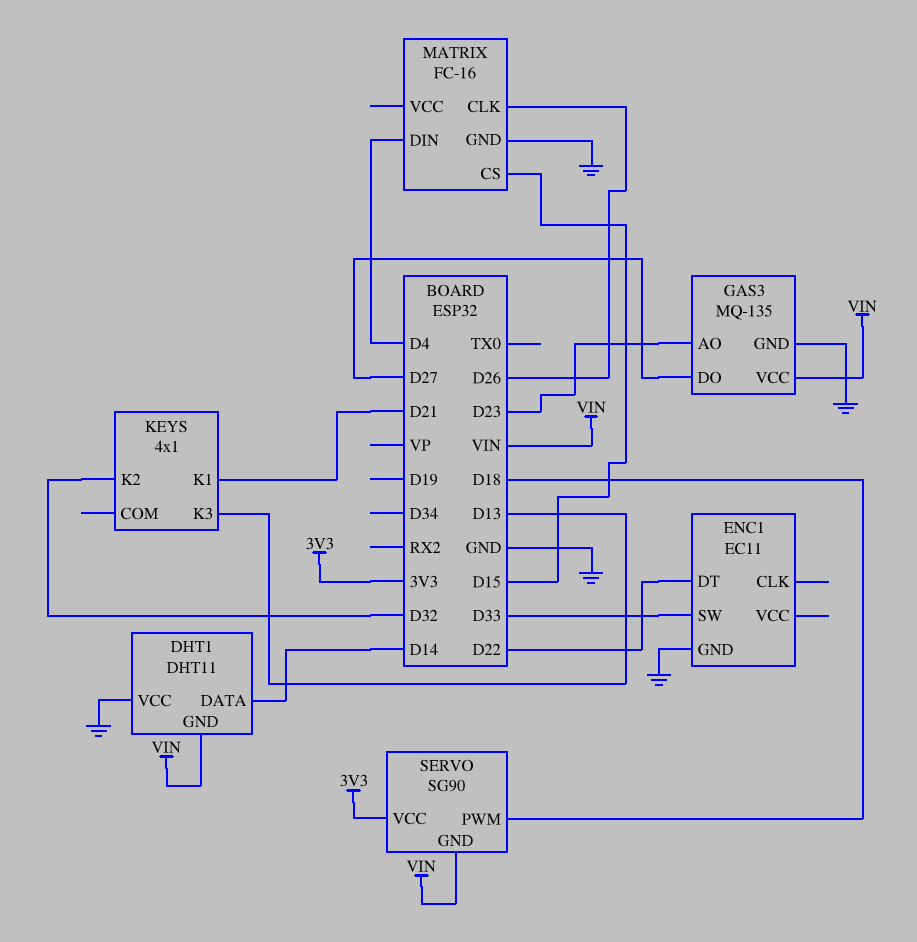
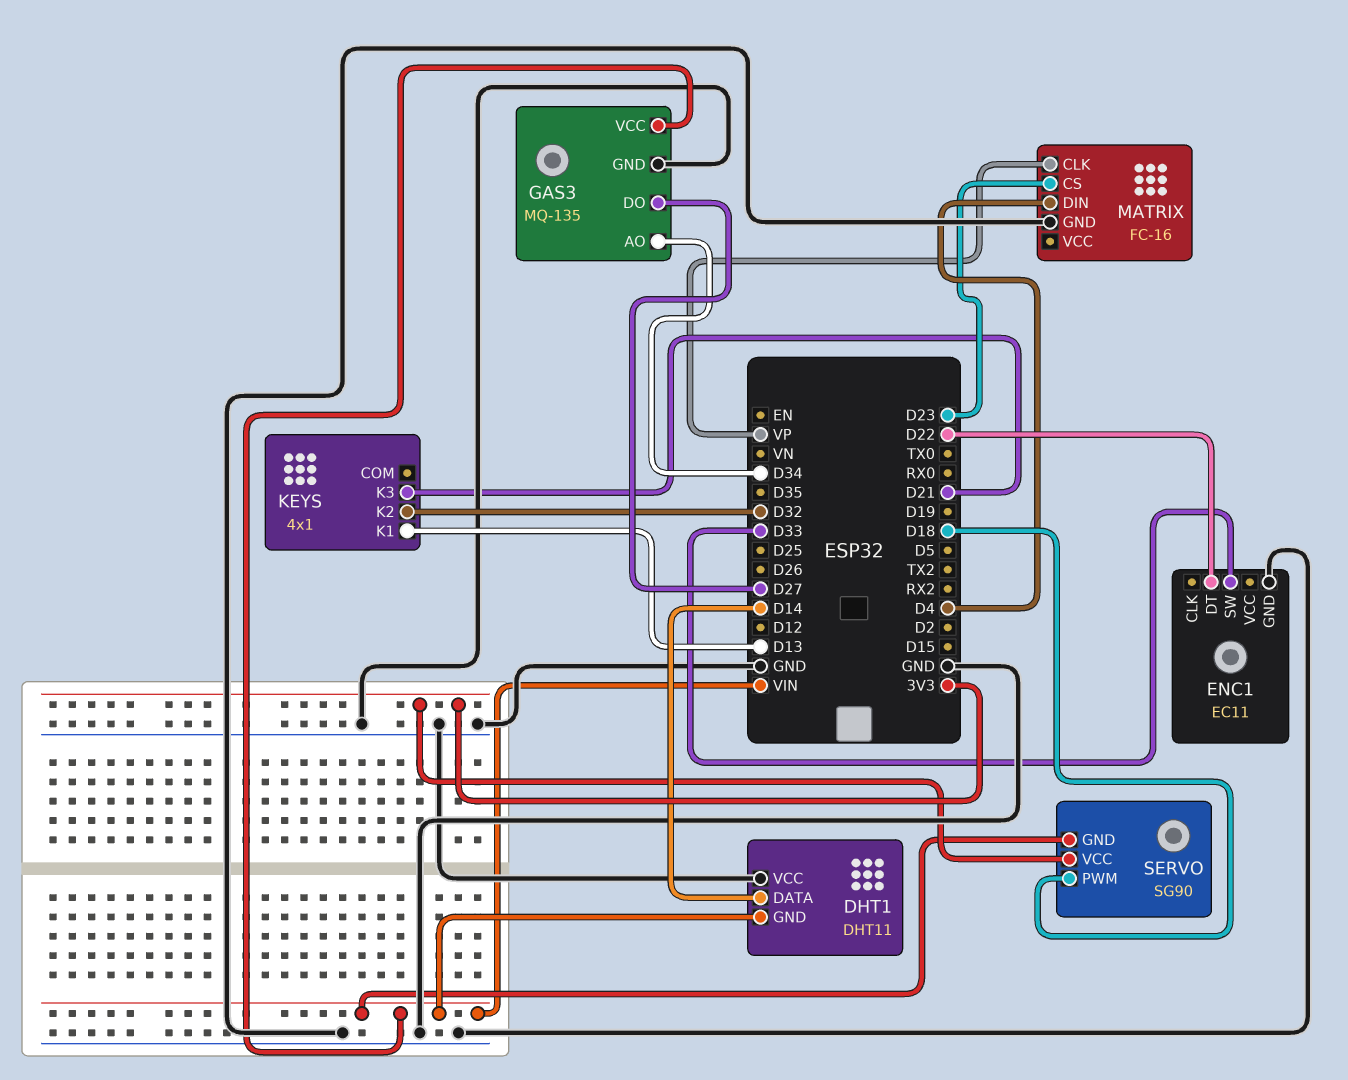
GAS3 pin AO: D23 -> D34
KEYS pin K1: D21 -> D13
KEYS pin K3: D13 -> D21
MATRIX pin CLK: D26 -> VP
MATRIX pin CS: D15 -> D23

